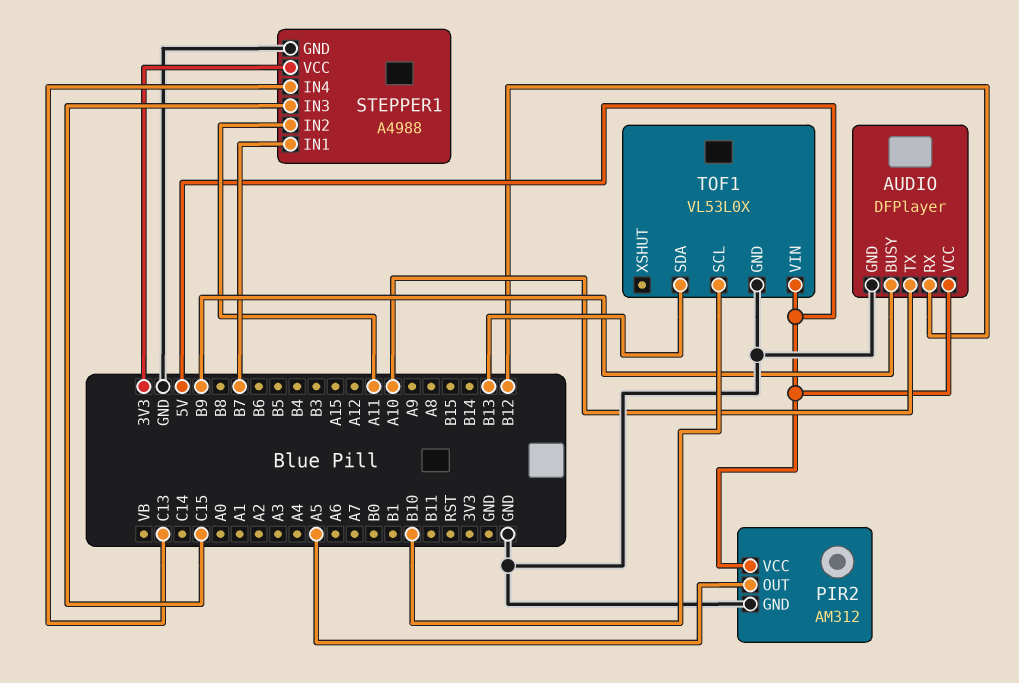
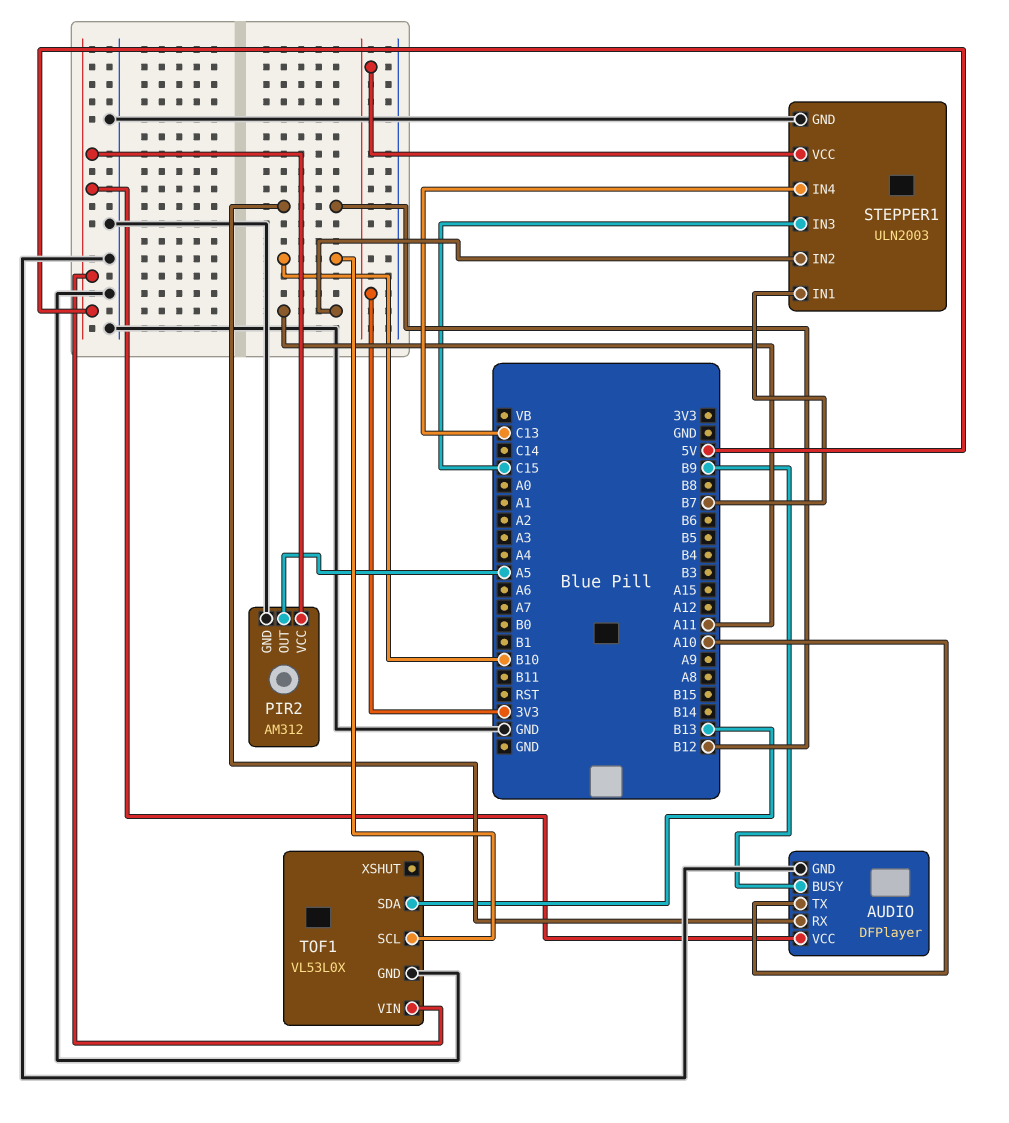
STEPPER1: A4988 -> ULN2003

